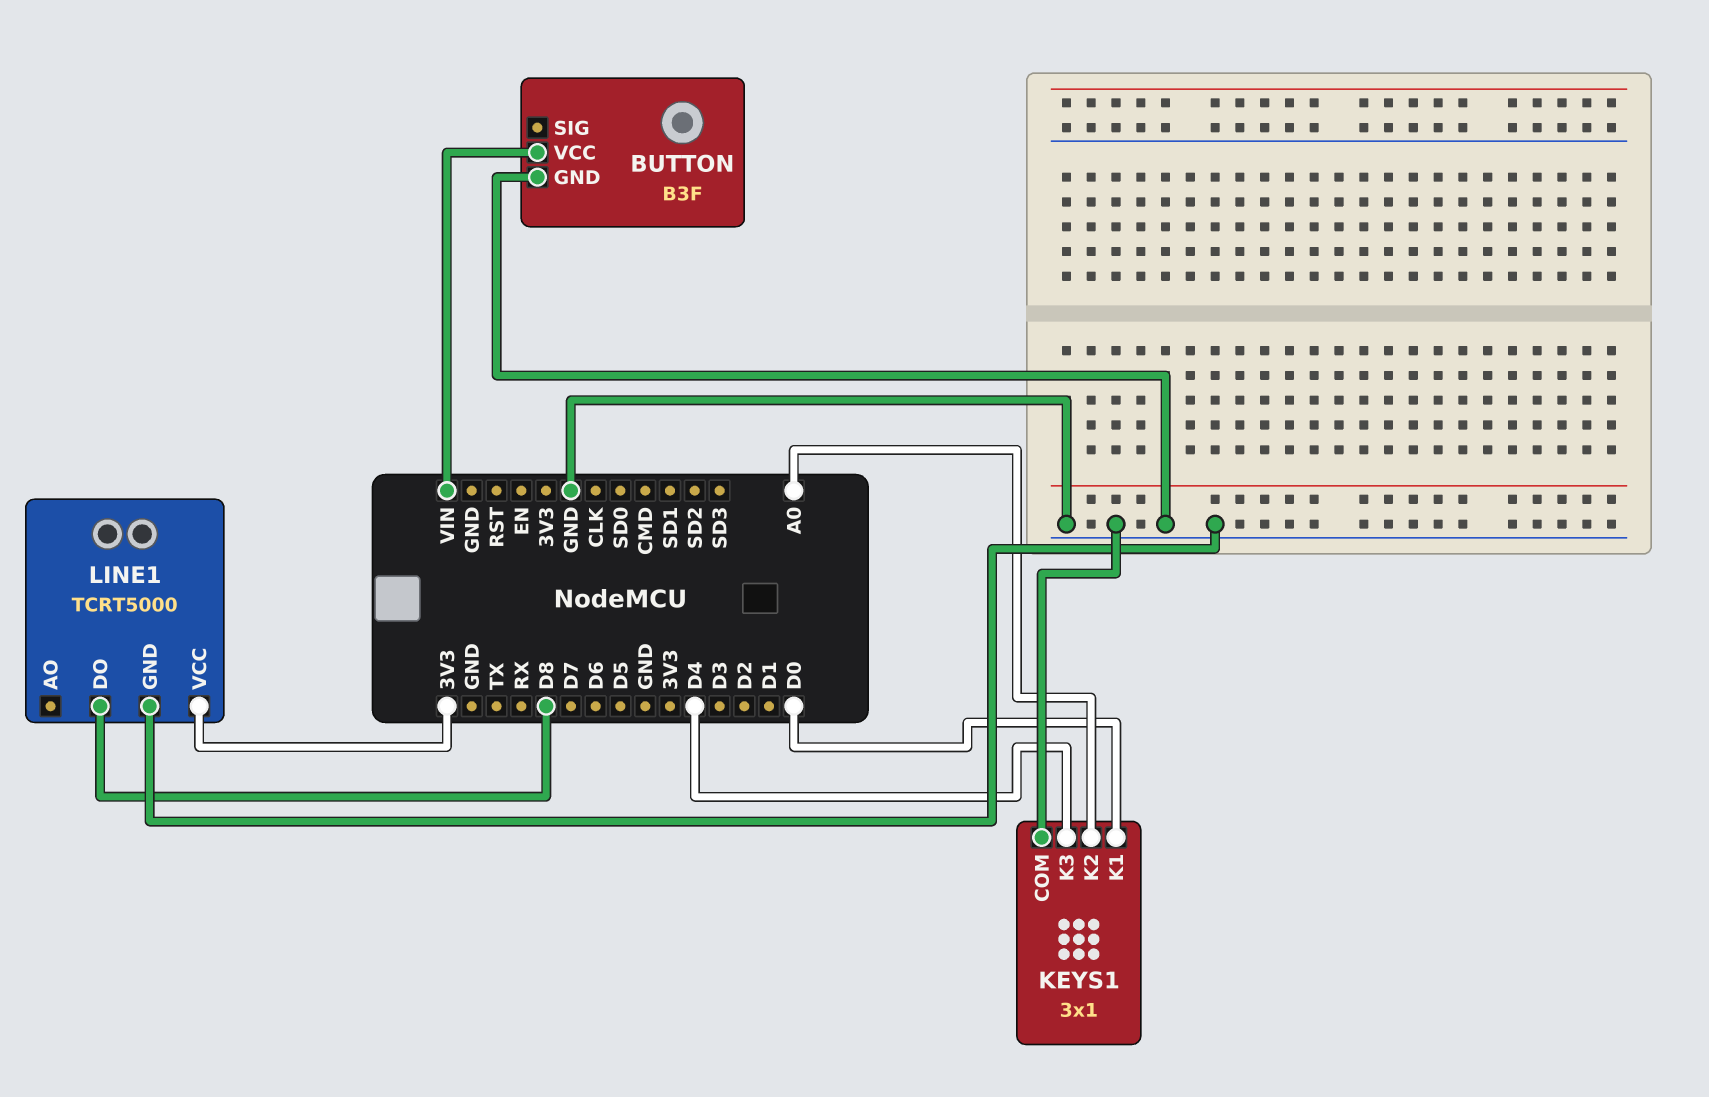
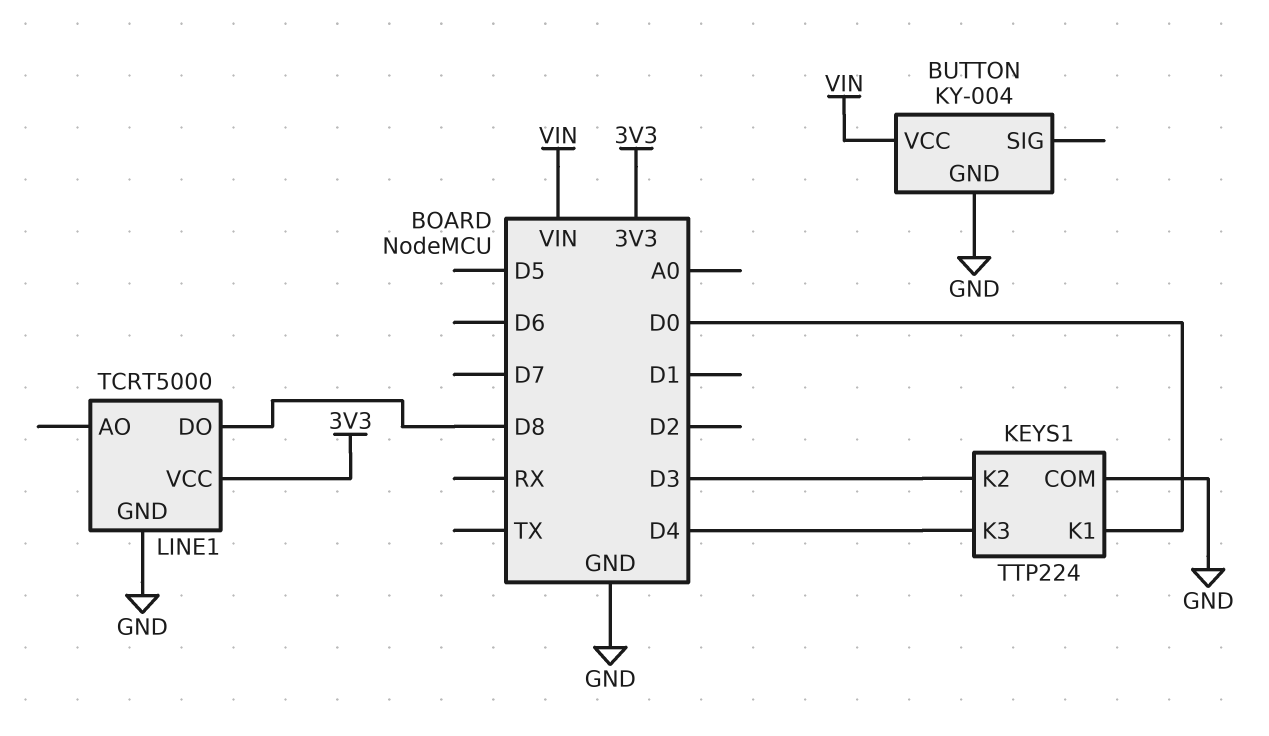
BUTTON: B3F -> KY-004
KEYS1: 3x1 -> TTP224
KEYS1 pin K2: A0 -> D3

